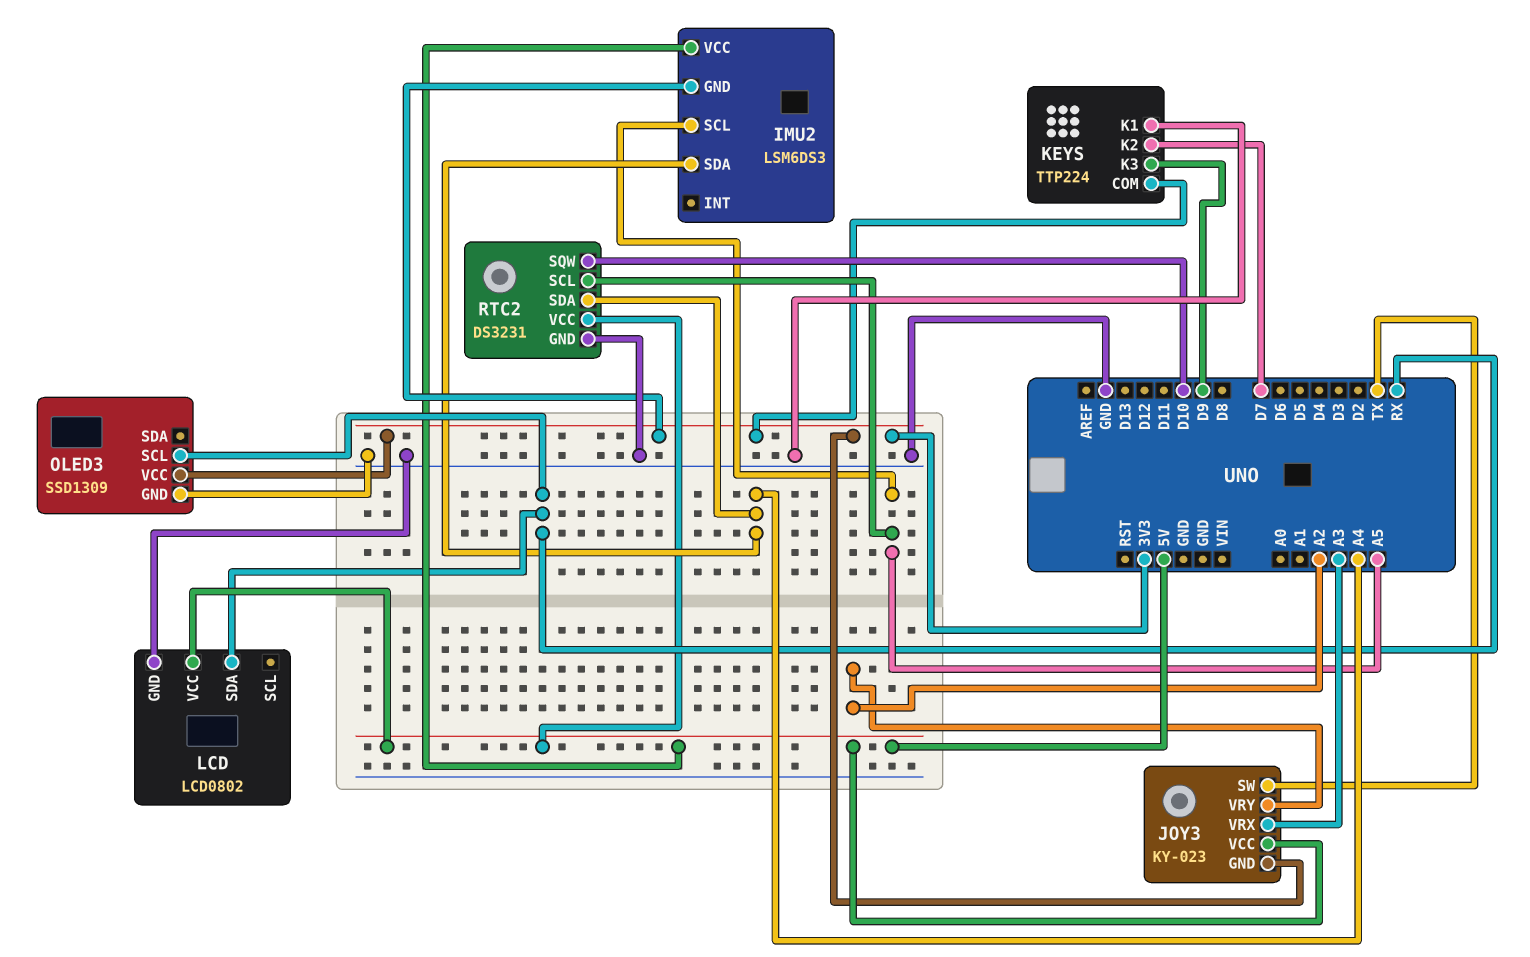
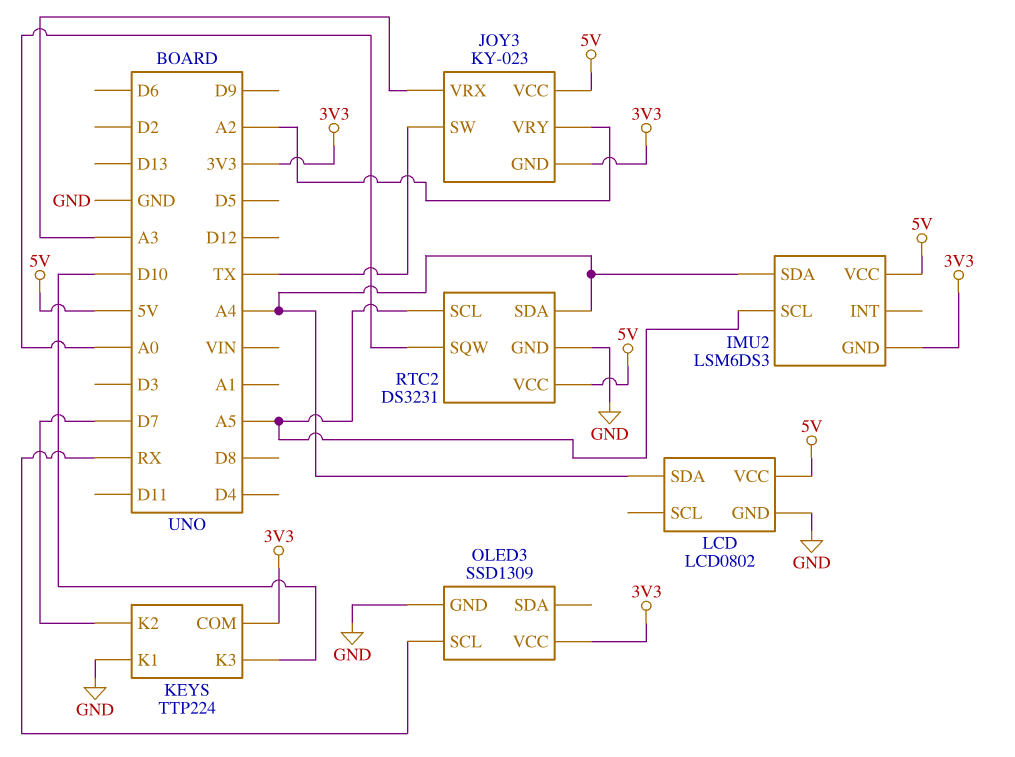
KEYS pin K3: D9 -> D10
LCD pin SDA: RX -> A4
RTC2 pin SQW: D10 -> A0

